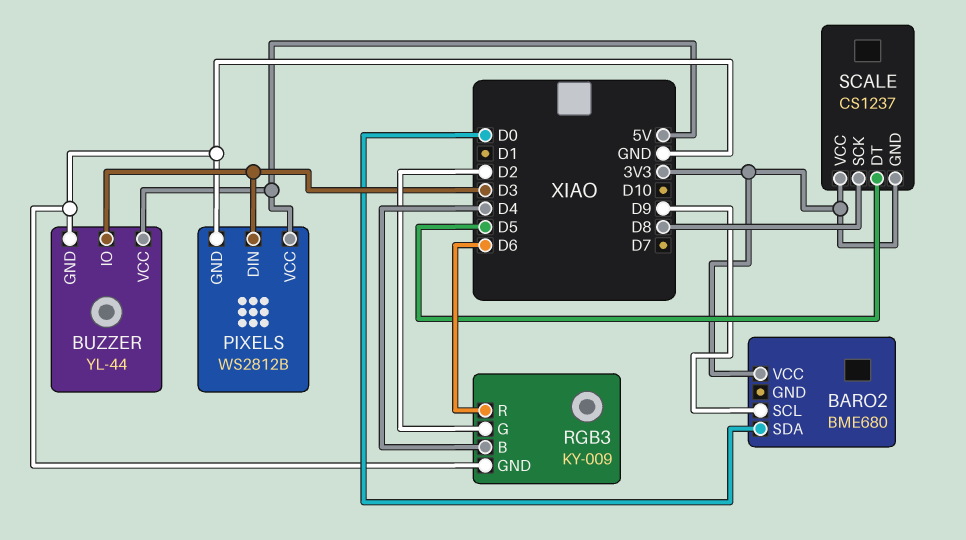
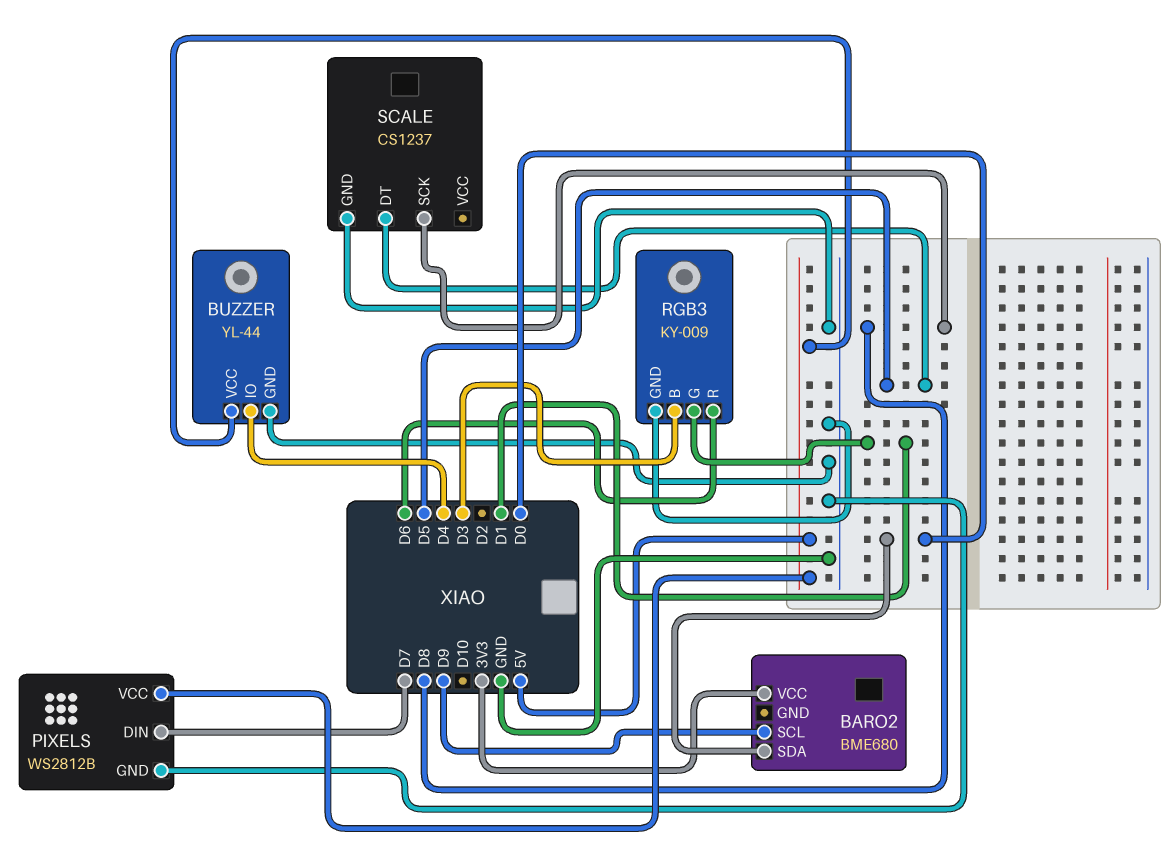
BUZZER pin IO: D3 -> D4
PIXELS pin DIN: D3 -> D7
RGB3 pin B: D4 -> D3
RGB3 pin G: D2 -> D1
SCALE pin GND: 3V3 -> GND
SCALE pin VCC: 3V3 -> none

